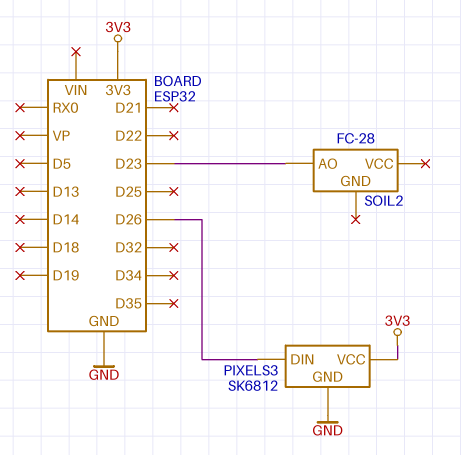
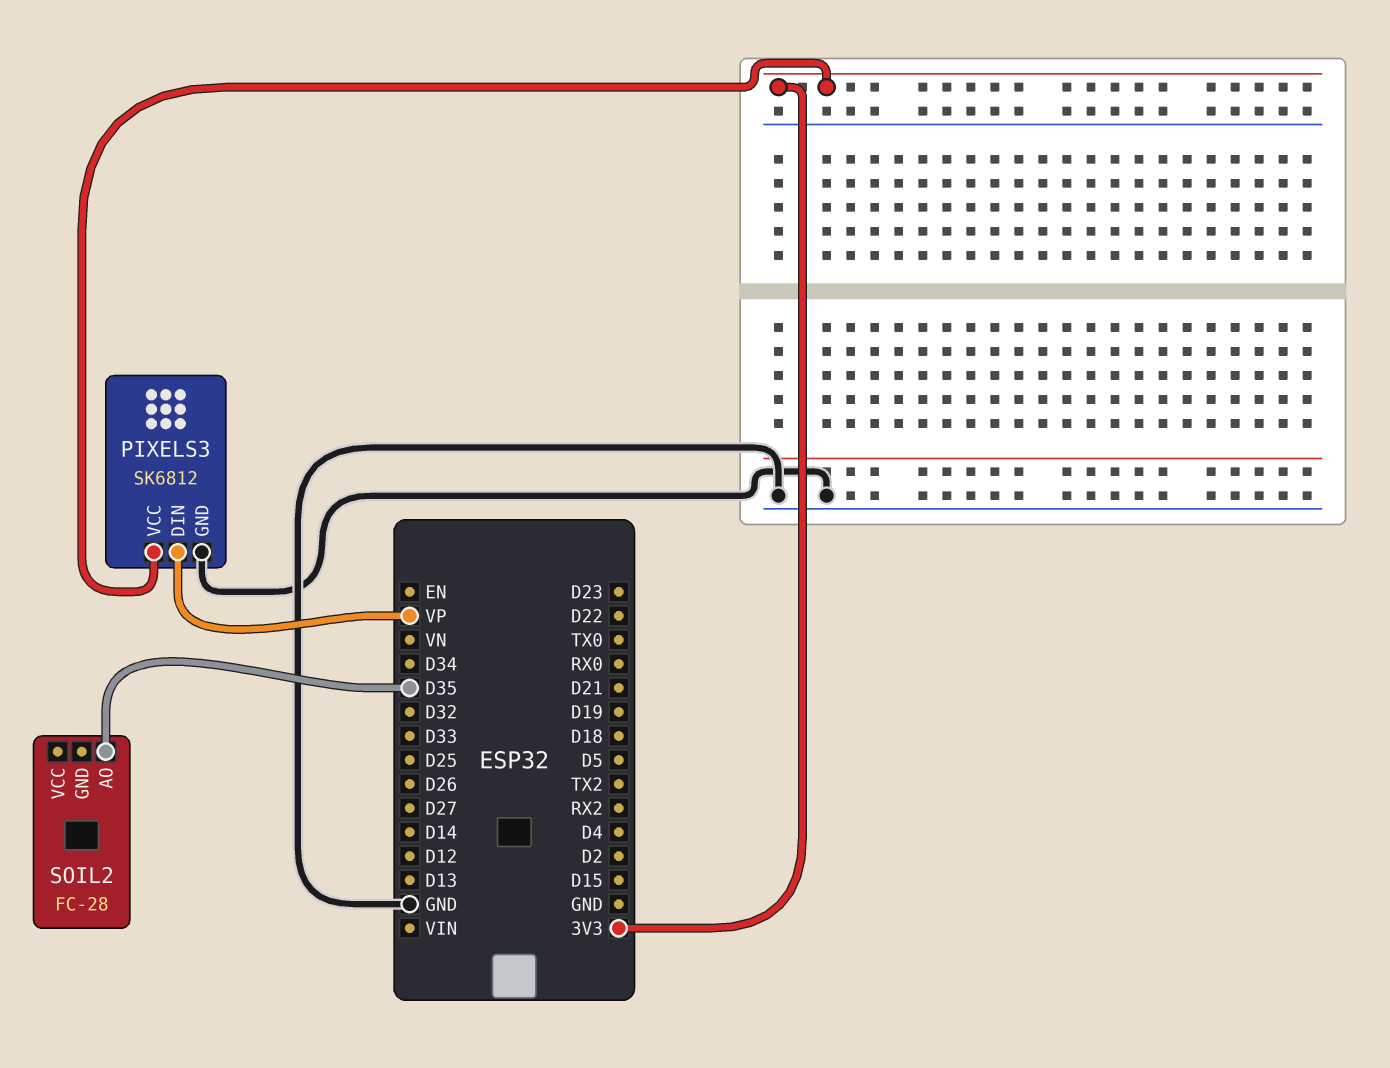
PIXELS3 pin DIN: D26 -> VP
SOIL2 pin AO: D23 -> D35

